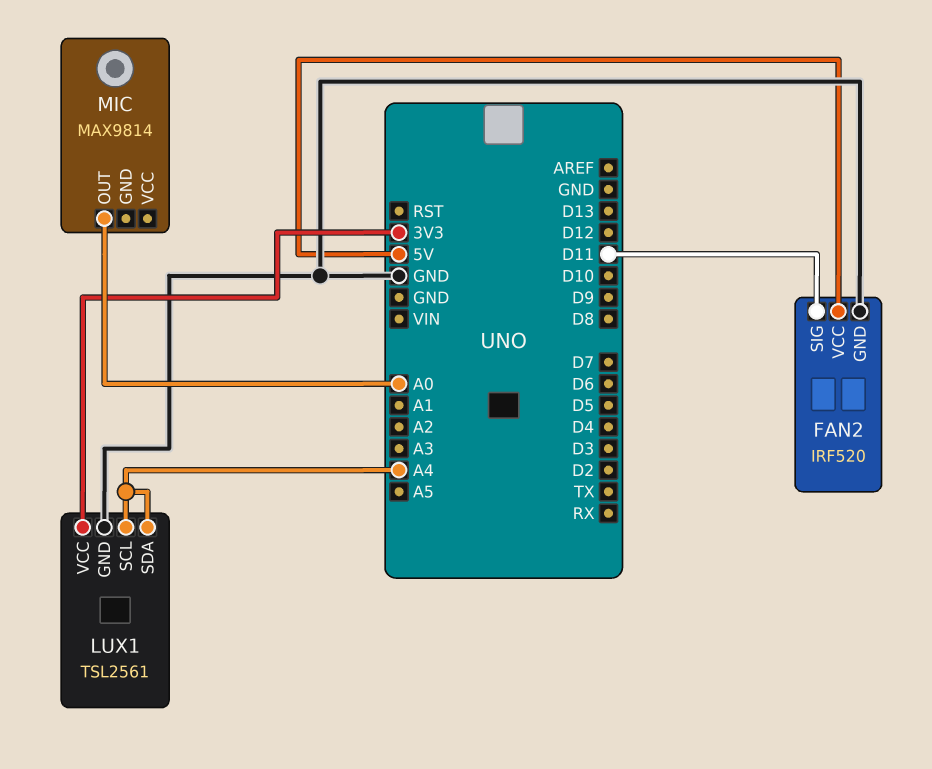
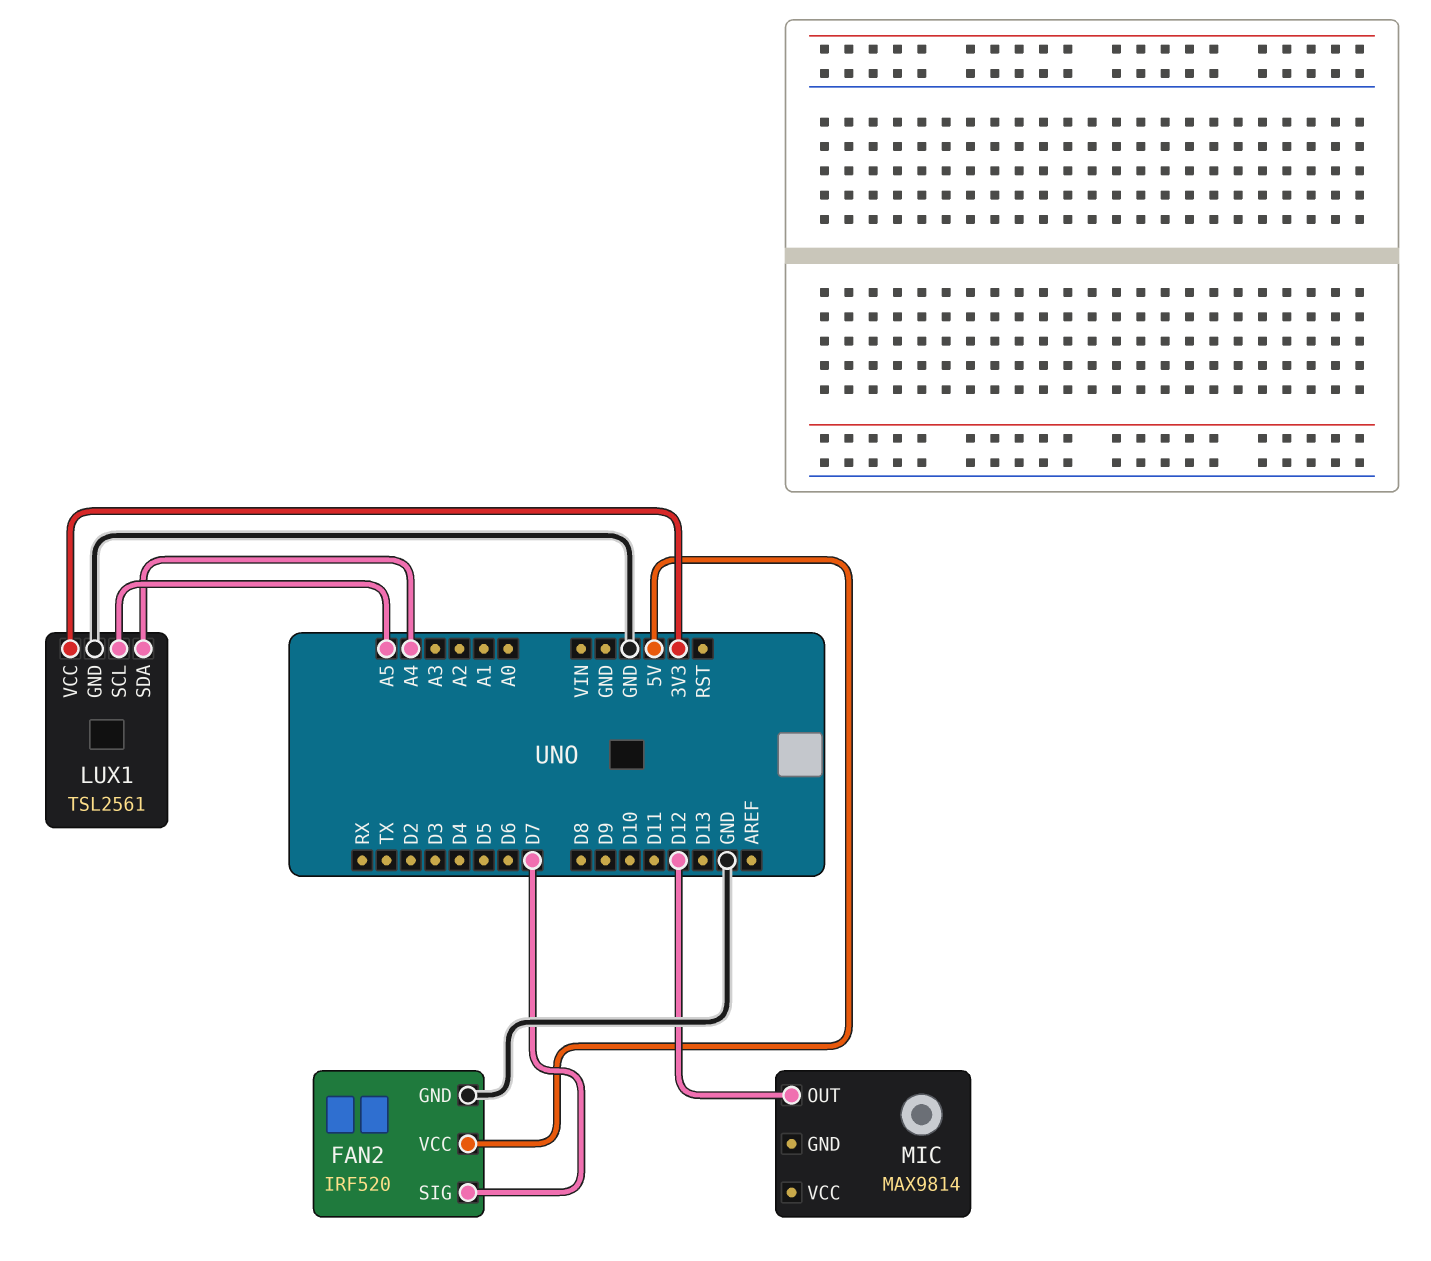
FAN2 pin SIG: D11 -> D7
LUX1 pin SCL: A4 -> A5
MIC pin OUT: A0 -> D12

